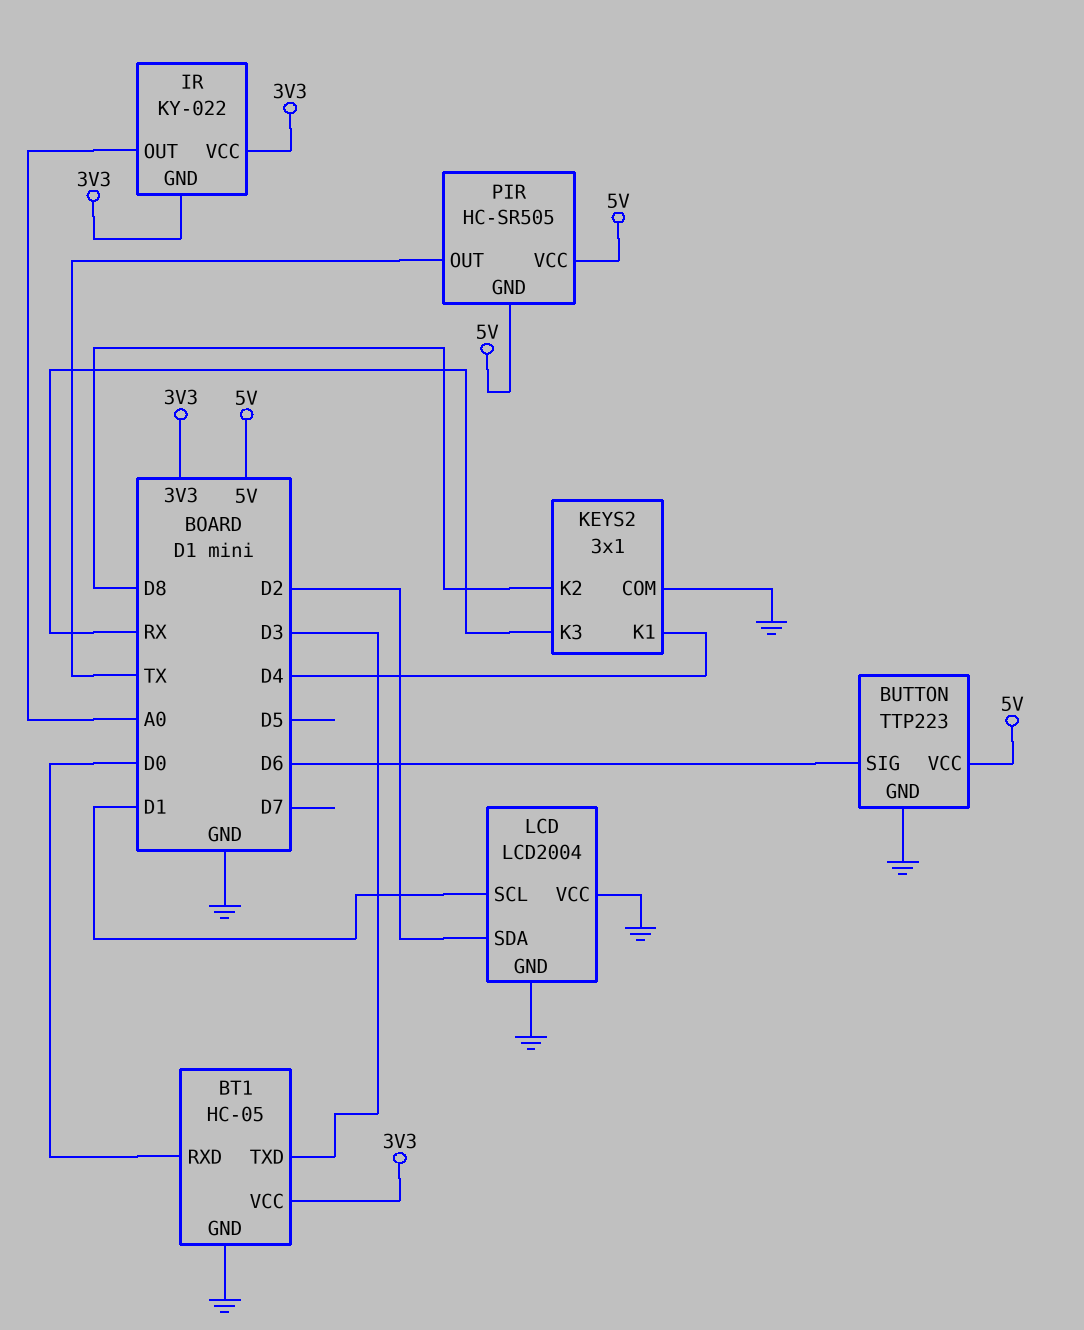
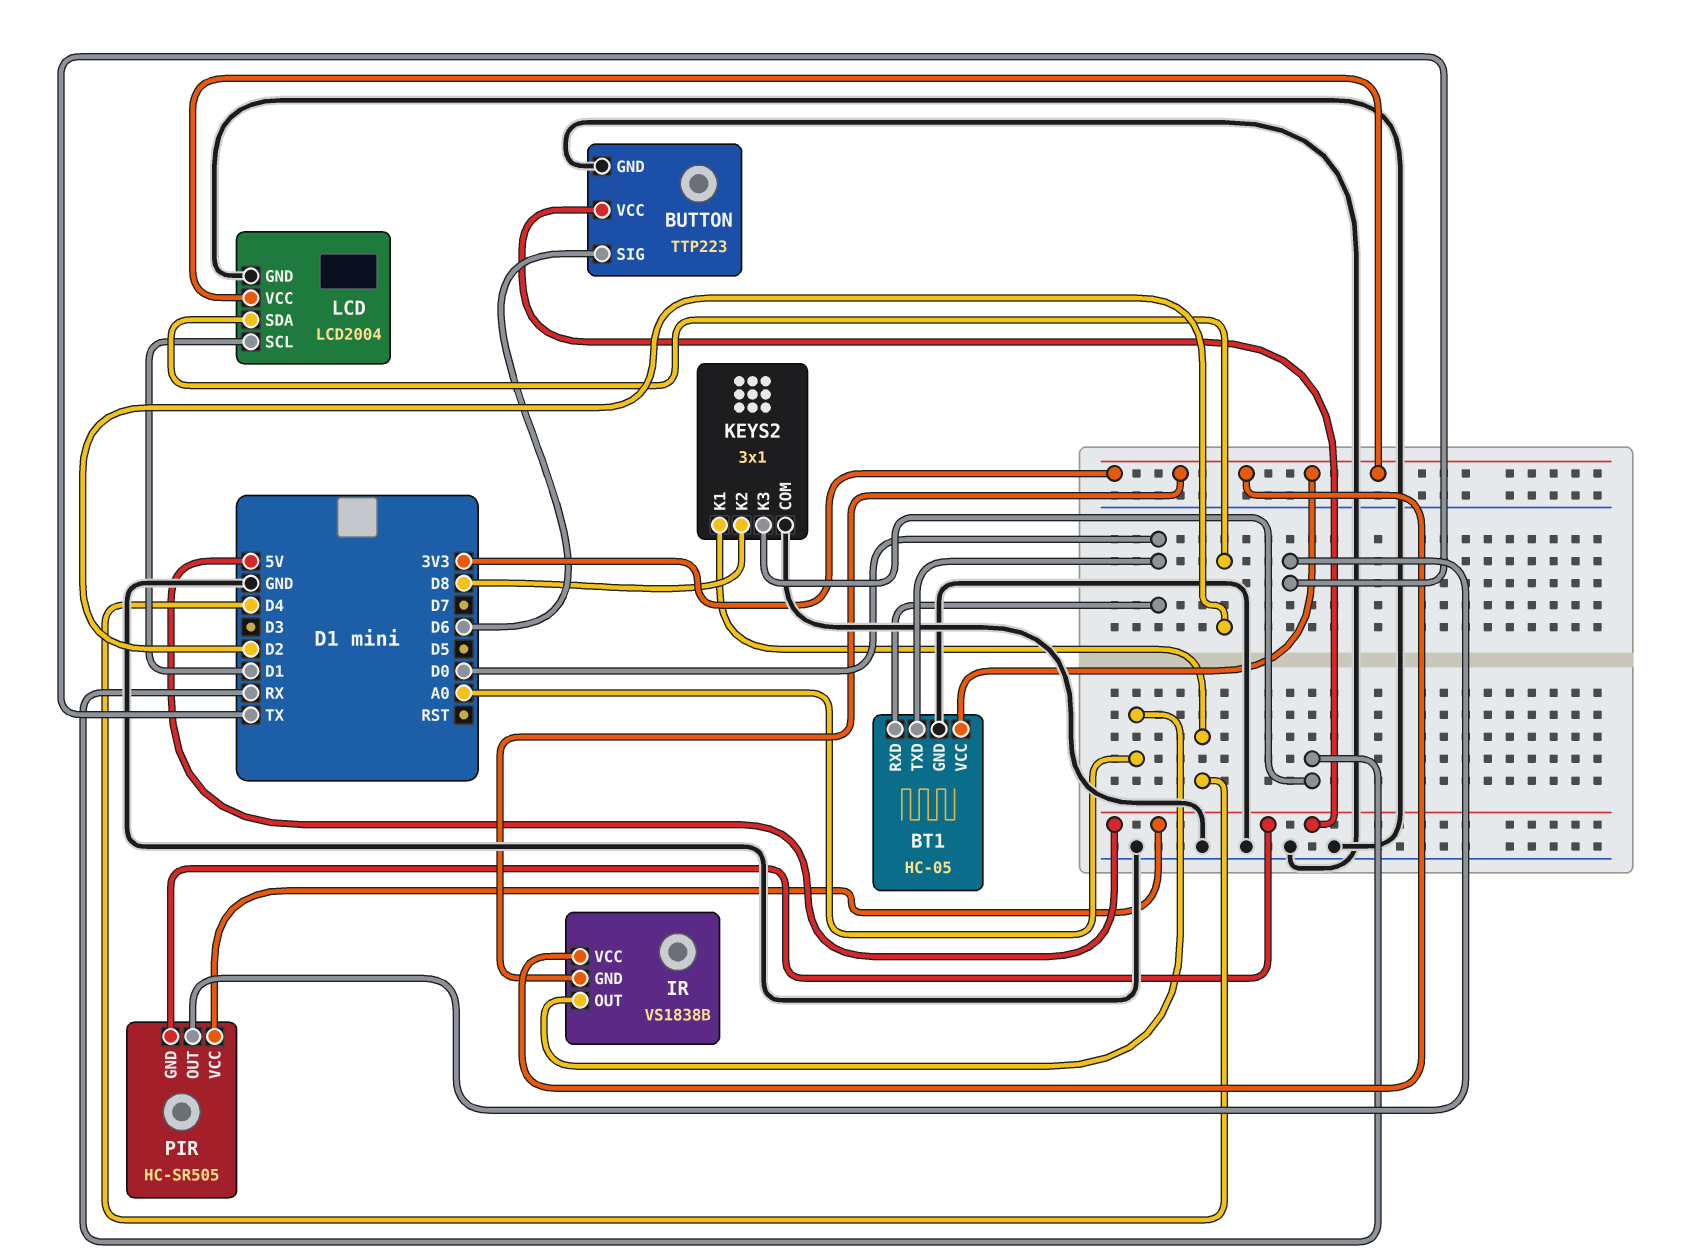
BT1 pin TXD: D3 -> D0
IR: KY-022 -> VS1838B
LCD pin VCC: GND -> 3V3

